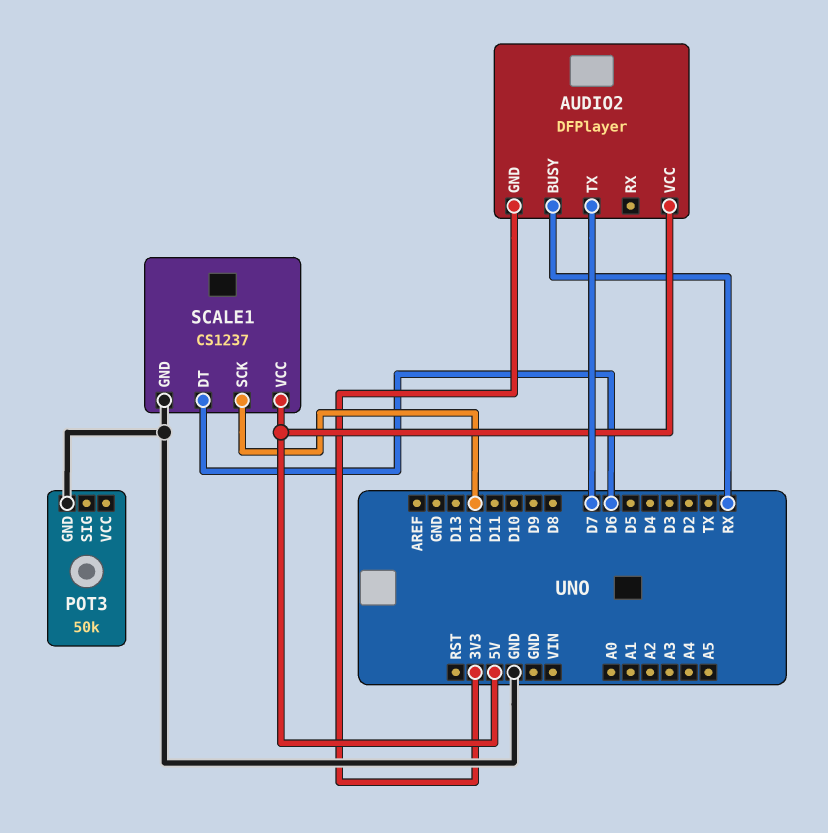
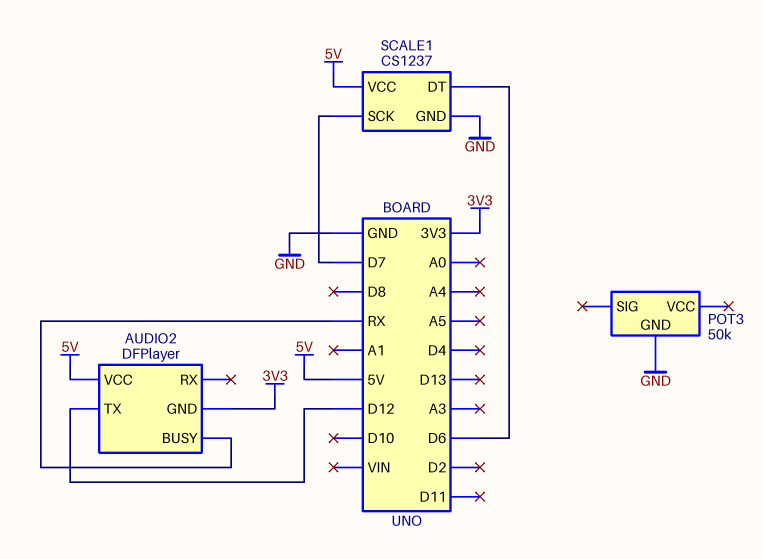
AUDIO2 pin TX: D7 -> D12
SCALE1 pin SCK: D12 -> D7

